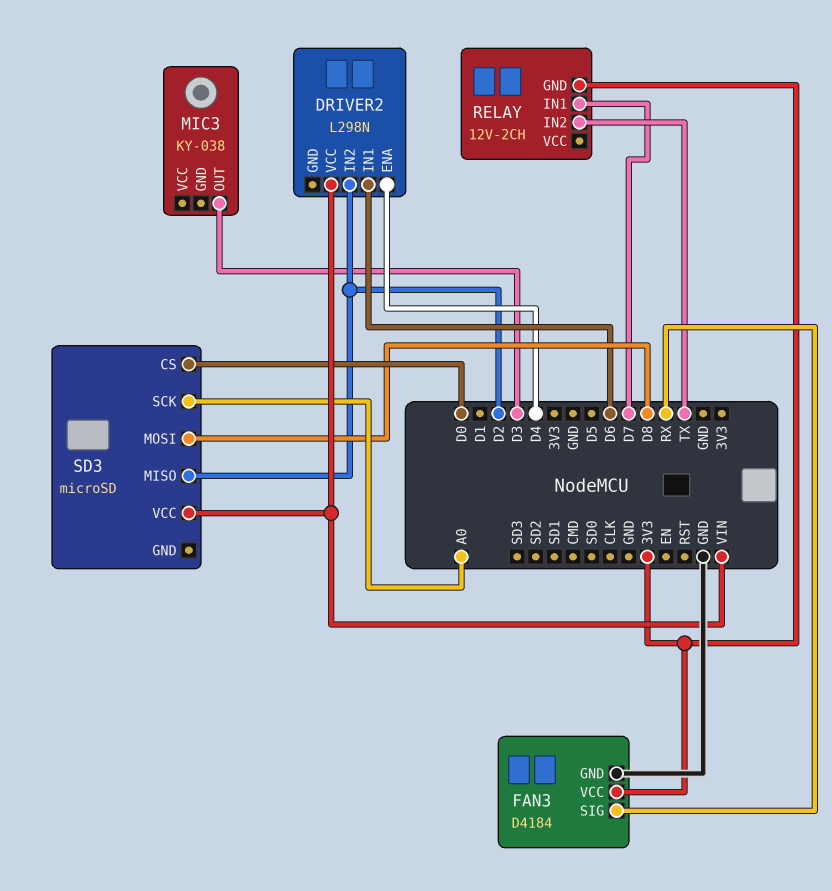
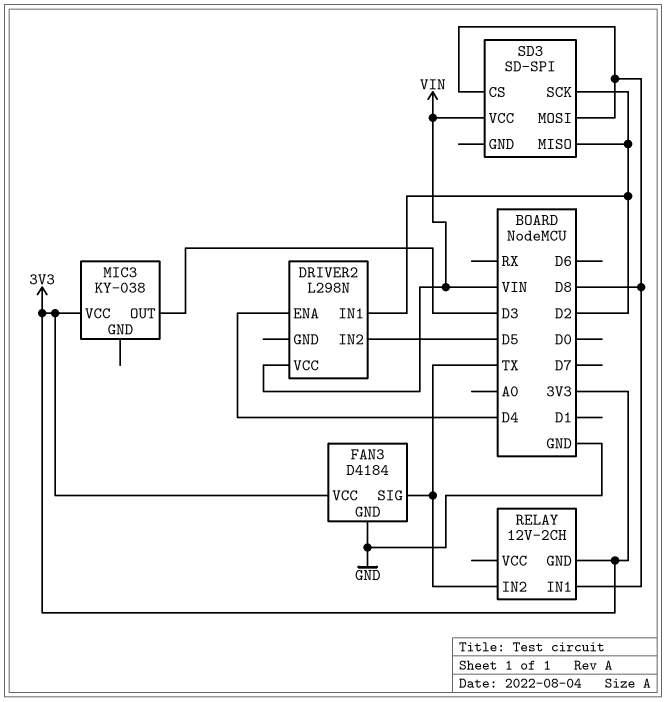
DRIVER2 pin IN1: D6 -> D2
DRIVER2 pin IN2: D2 -> D5
FAN3 pin SIG: RX -> TX
MIC3 pin VCC: none -> 3V3
RELAY pin IN1: D7 -> D8
SD3: microSD -> SD-SPI
SD3 pin CS: D0 -> D8
SD3 pin SCK: A0 -> D2

